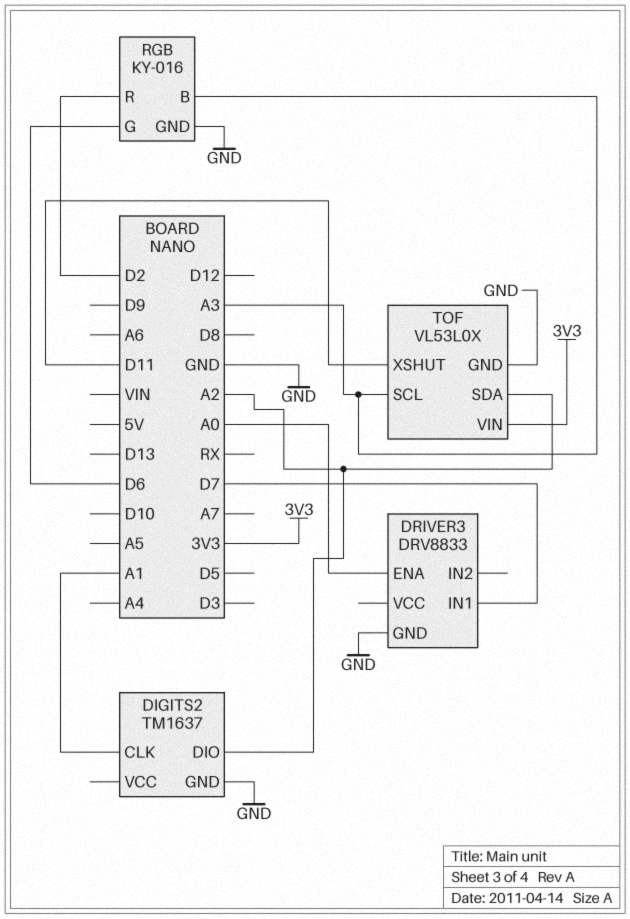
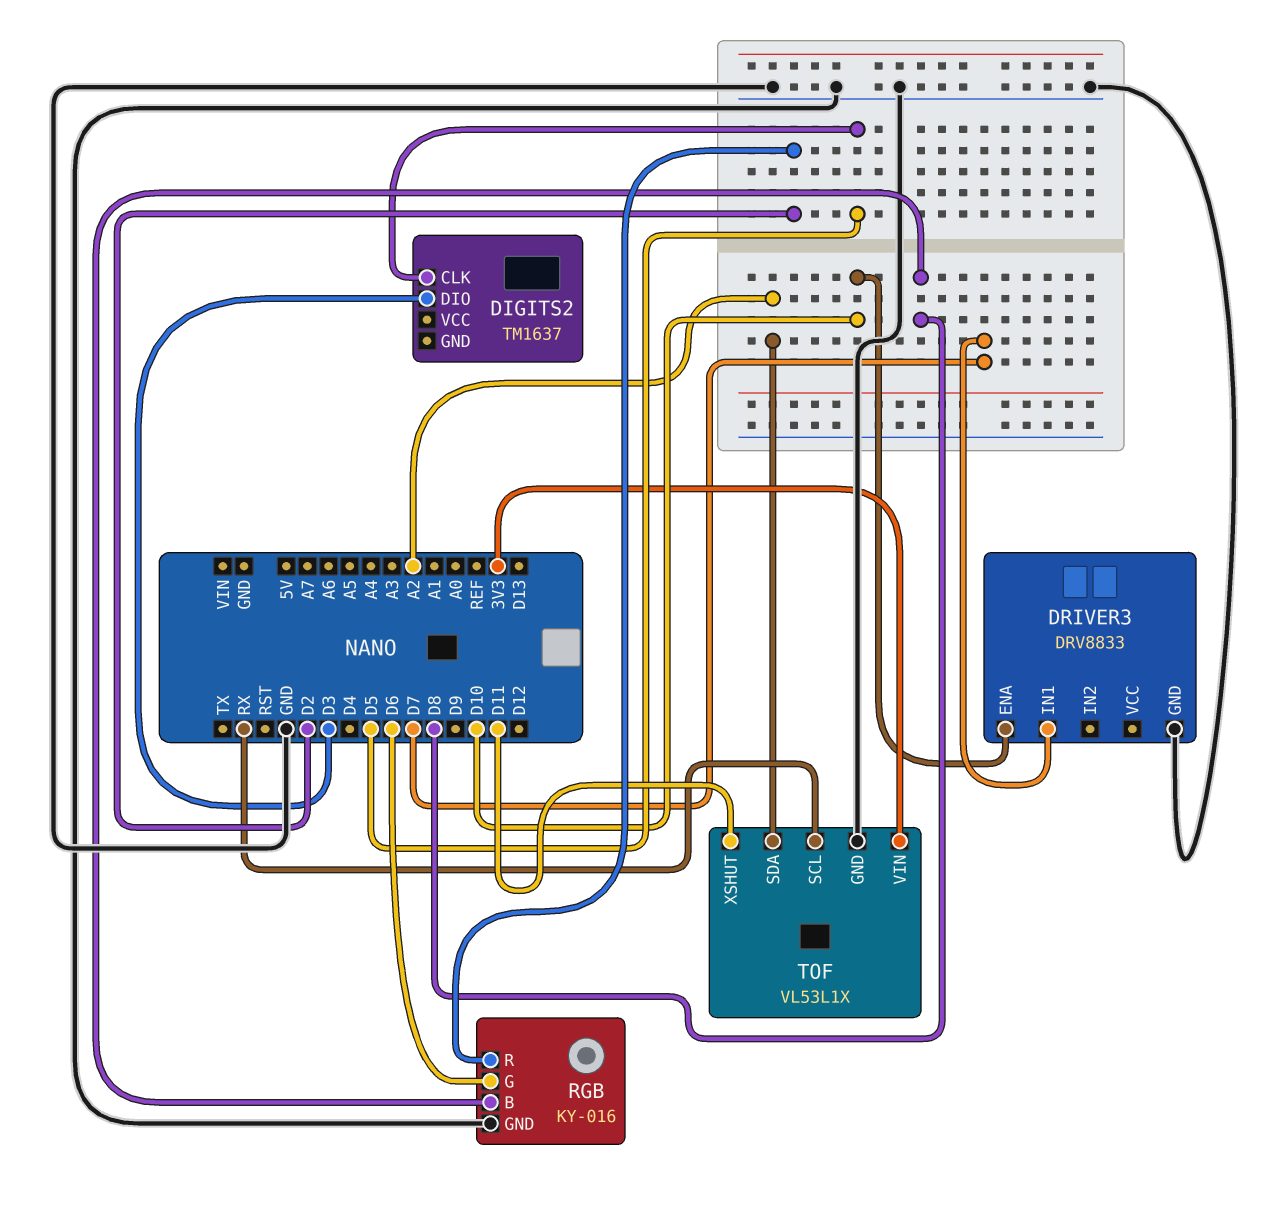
DIGITS2 pin CLK: A1 -> D5
DIGITS2 pin DIO: A2 -> D3
DIGITS2 pin GND: GND -> none
DRIVER3 pin ENA: A0 -> D10
RGB pin B: A3 -> D8
TOF: VL53L0X -> VL53L1X
TOF pin SCL: A3 -> RX

